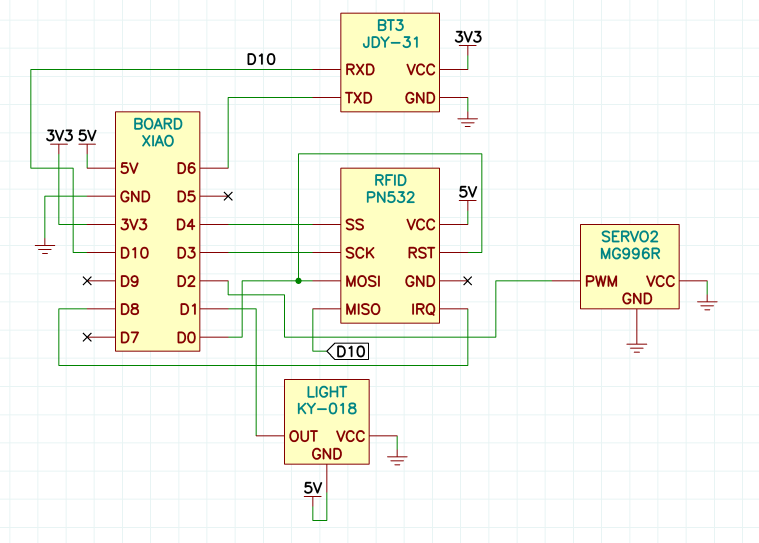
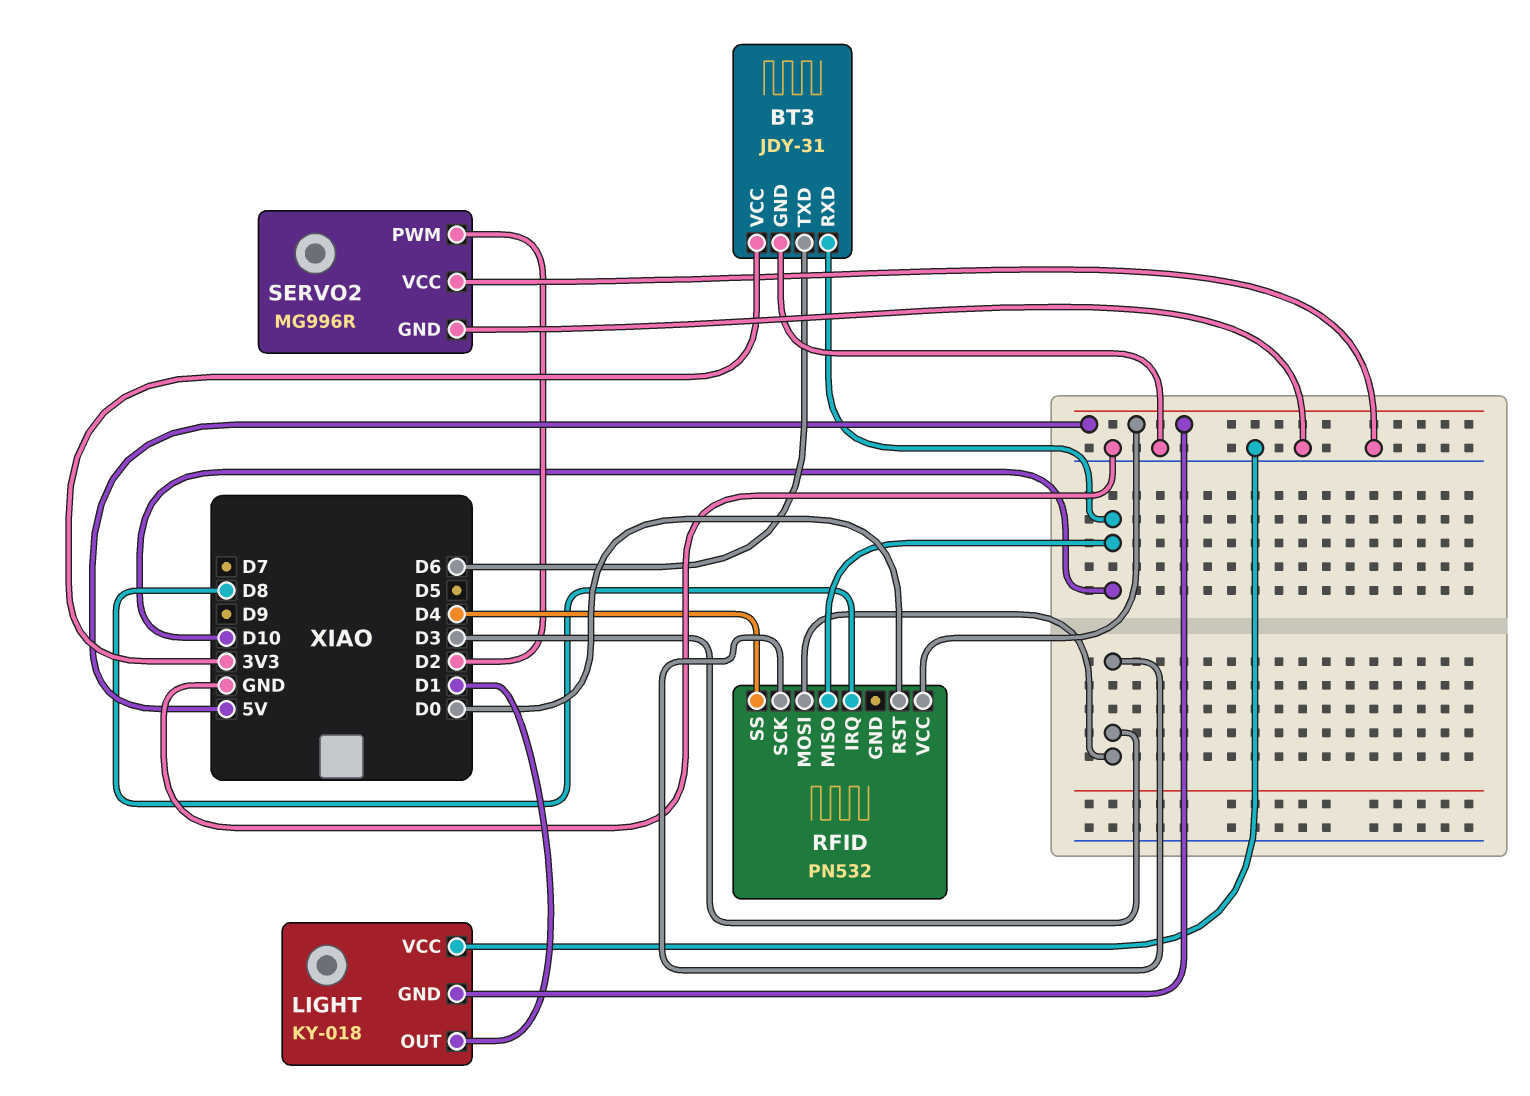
RFID pin MOSI: D0 -> D3

